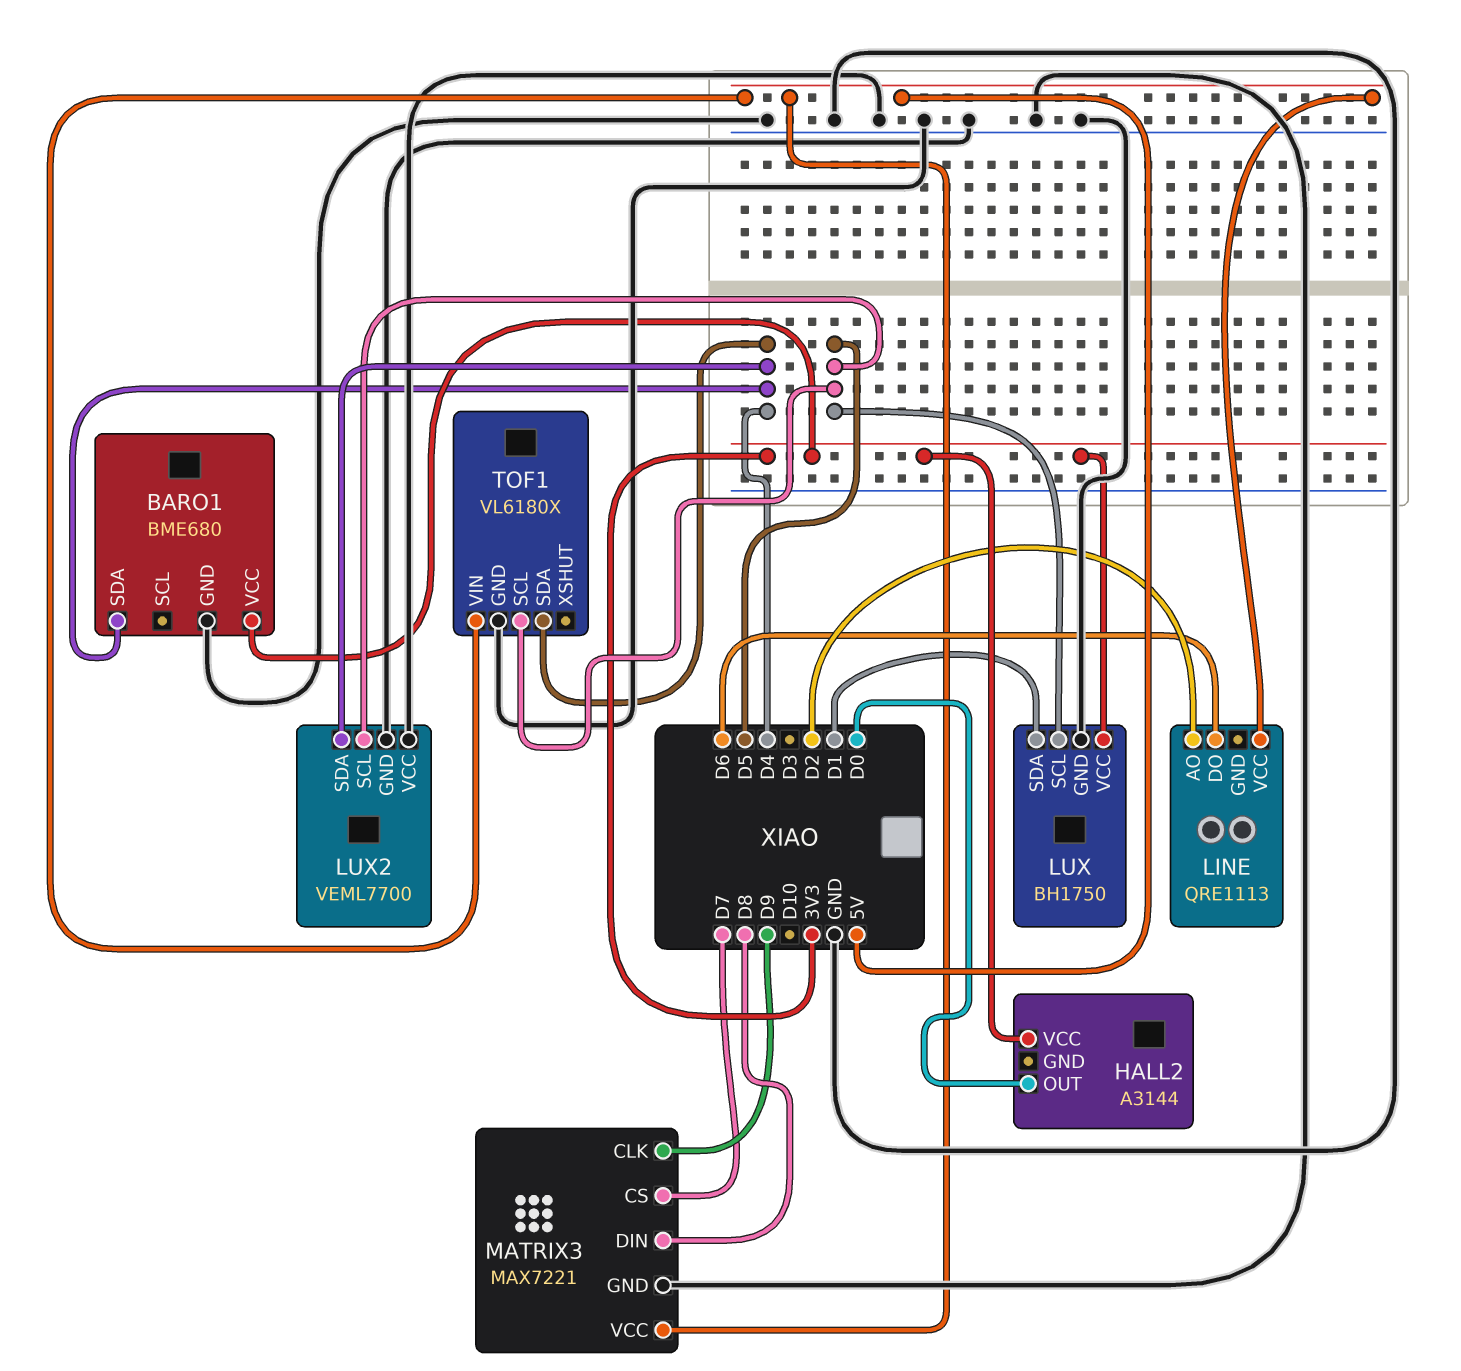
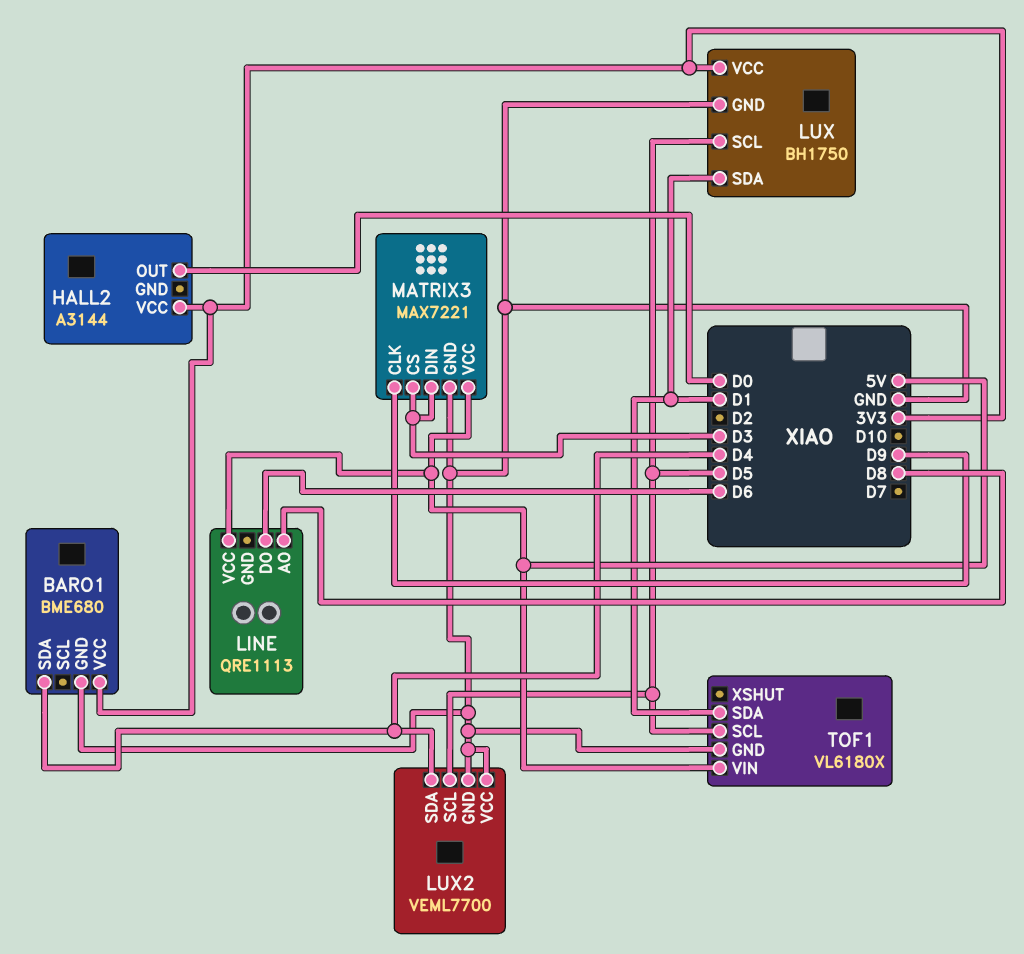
LINE pin AO: D2 -> D8
MATRIX3 pin CS: D7 -> D3
MATRIX3 pin DIN: D8 -> D3
TOF1 pin SDA: D4 -> D1

